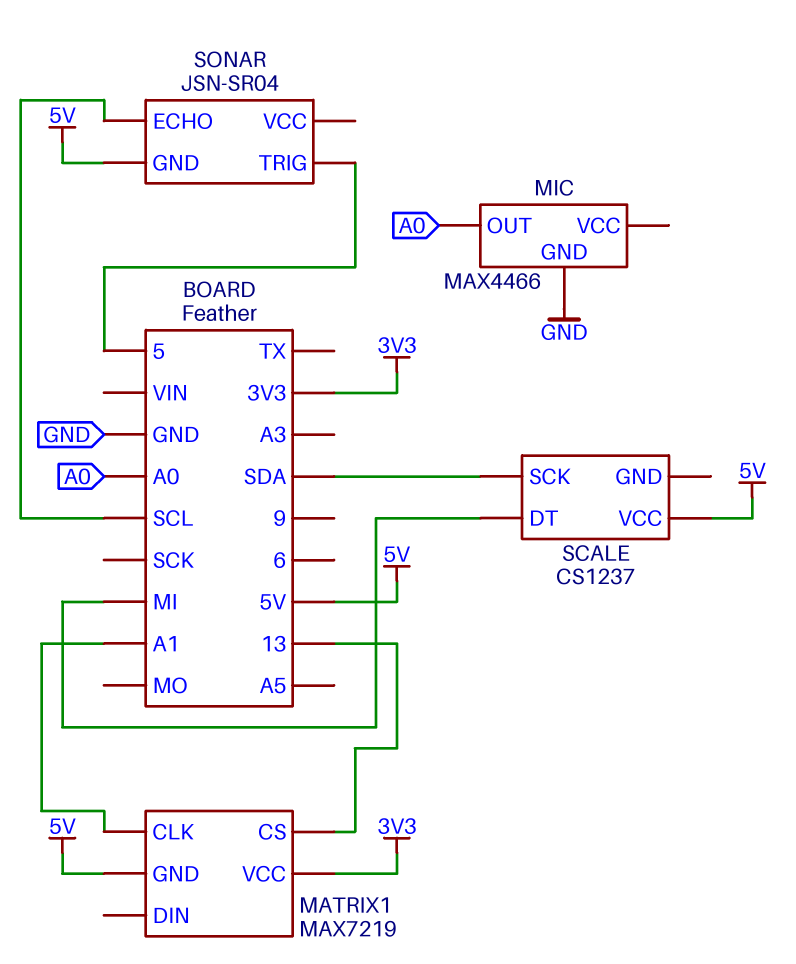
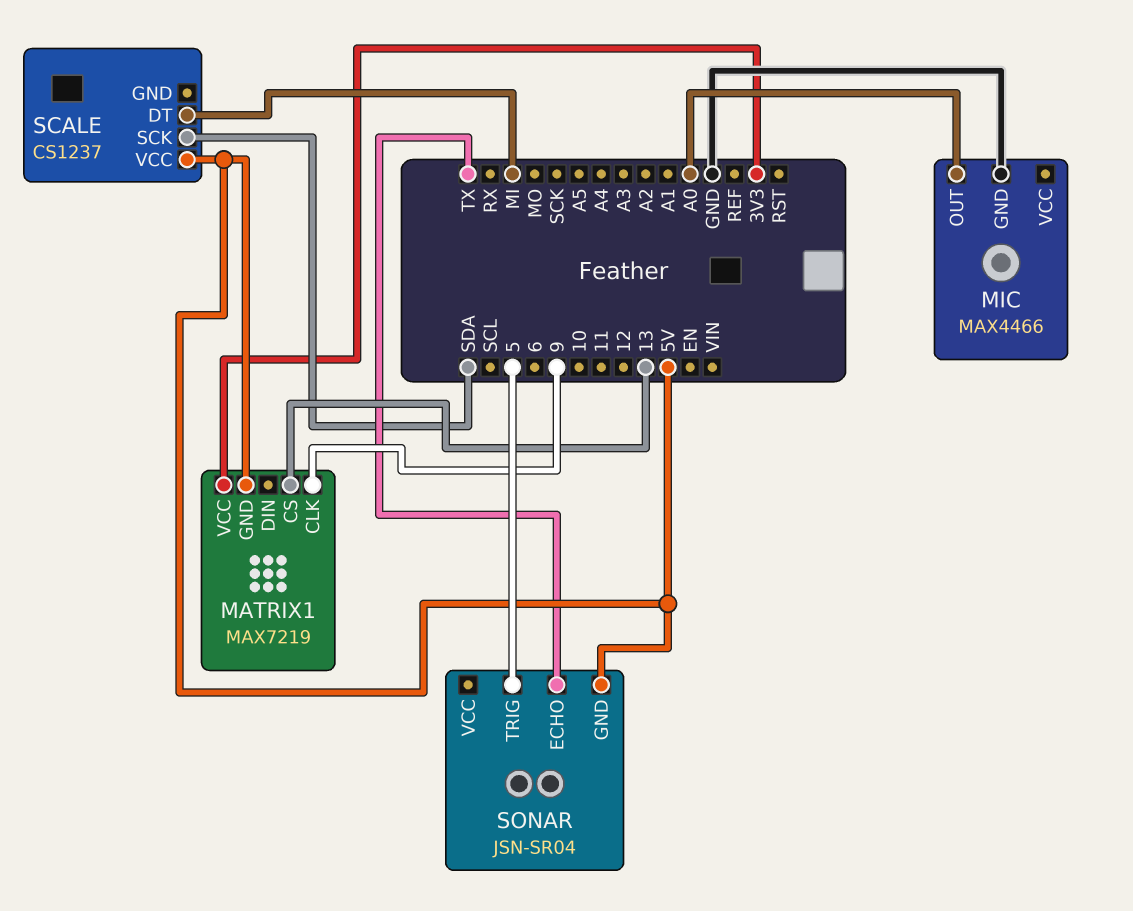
MATRIX1 pin CLK: A1 -> 9
SONAR pin ECHO: SCL -> TX

